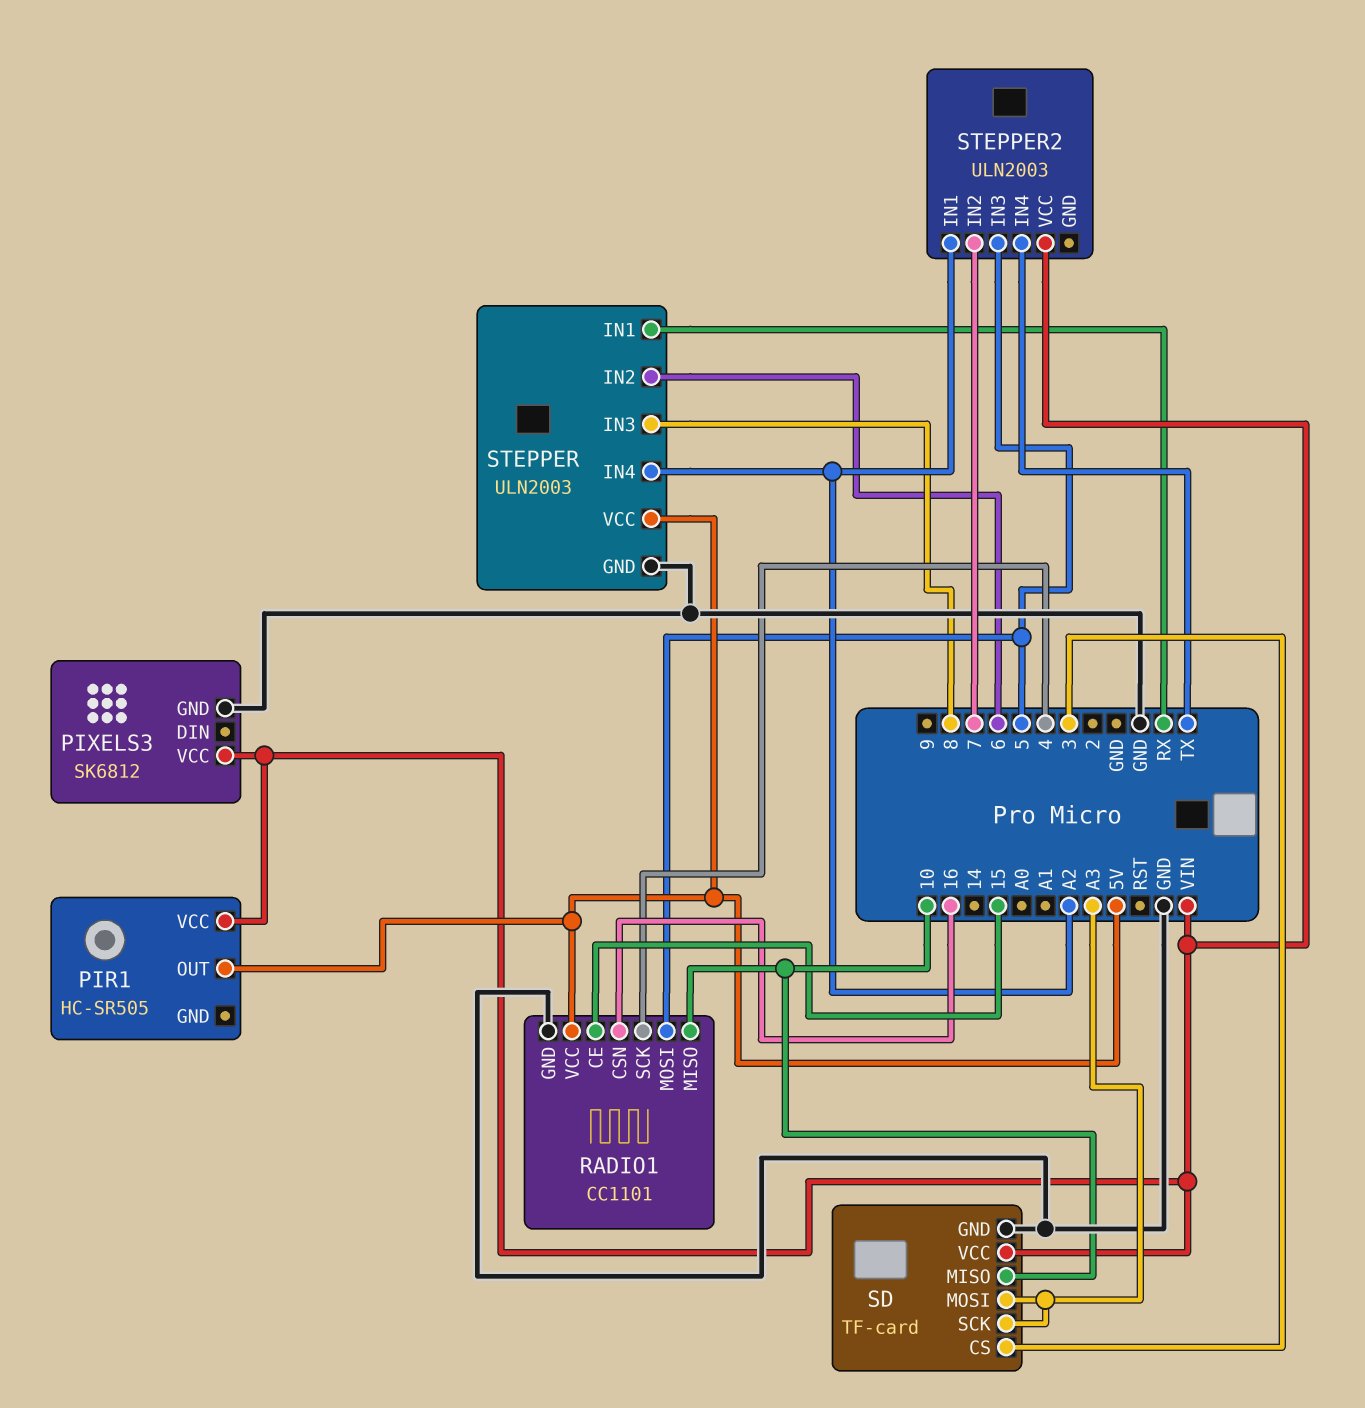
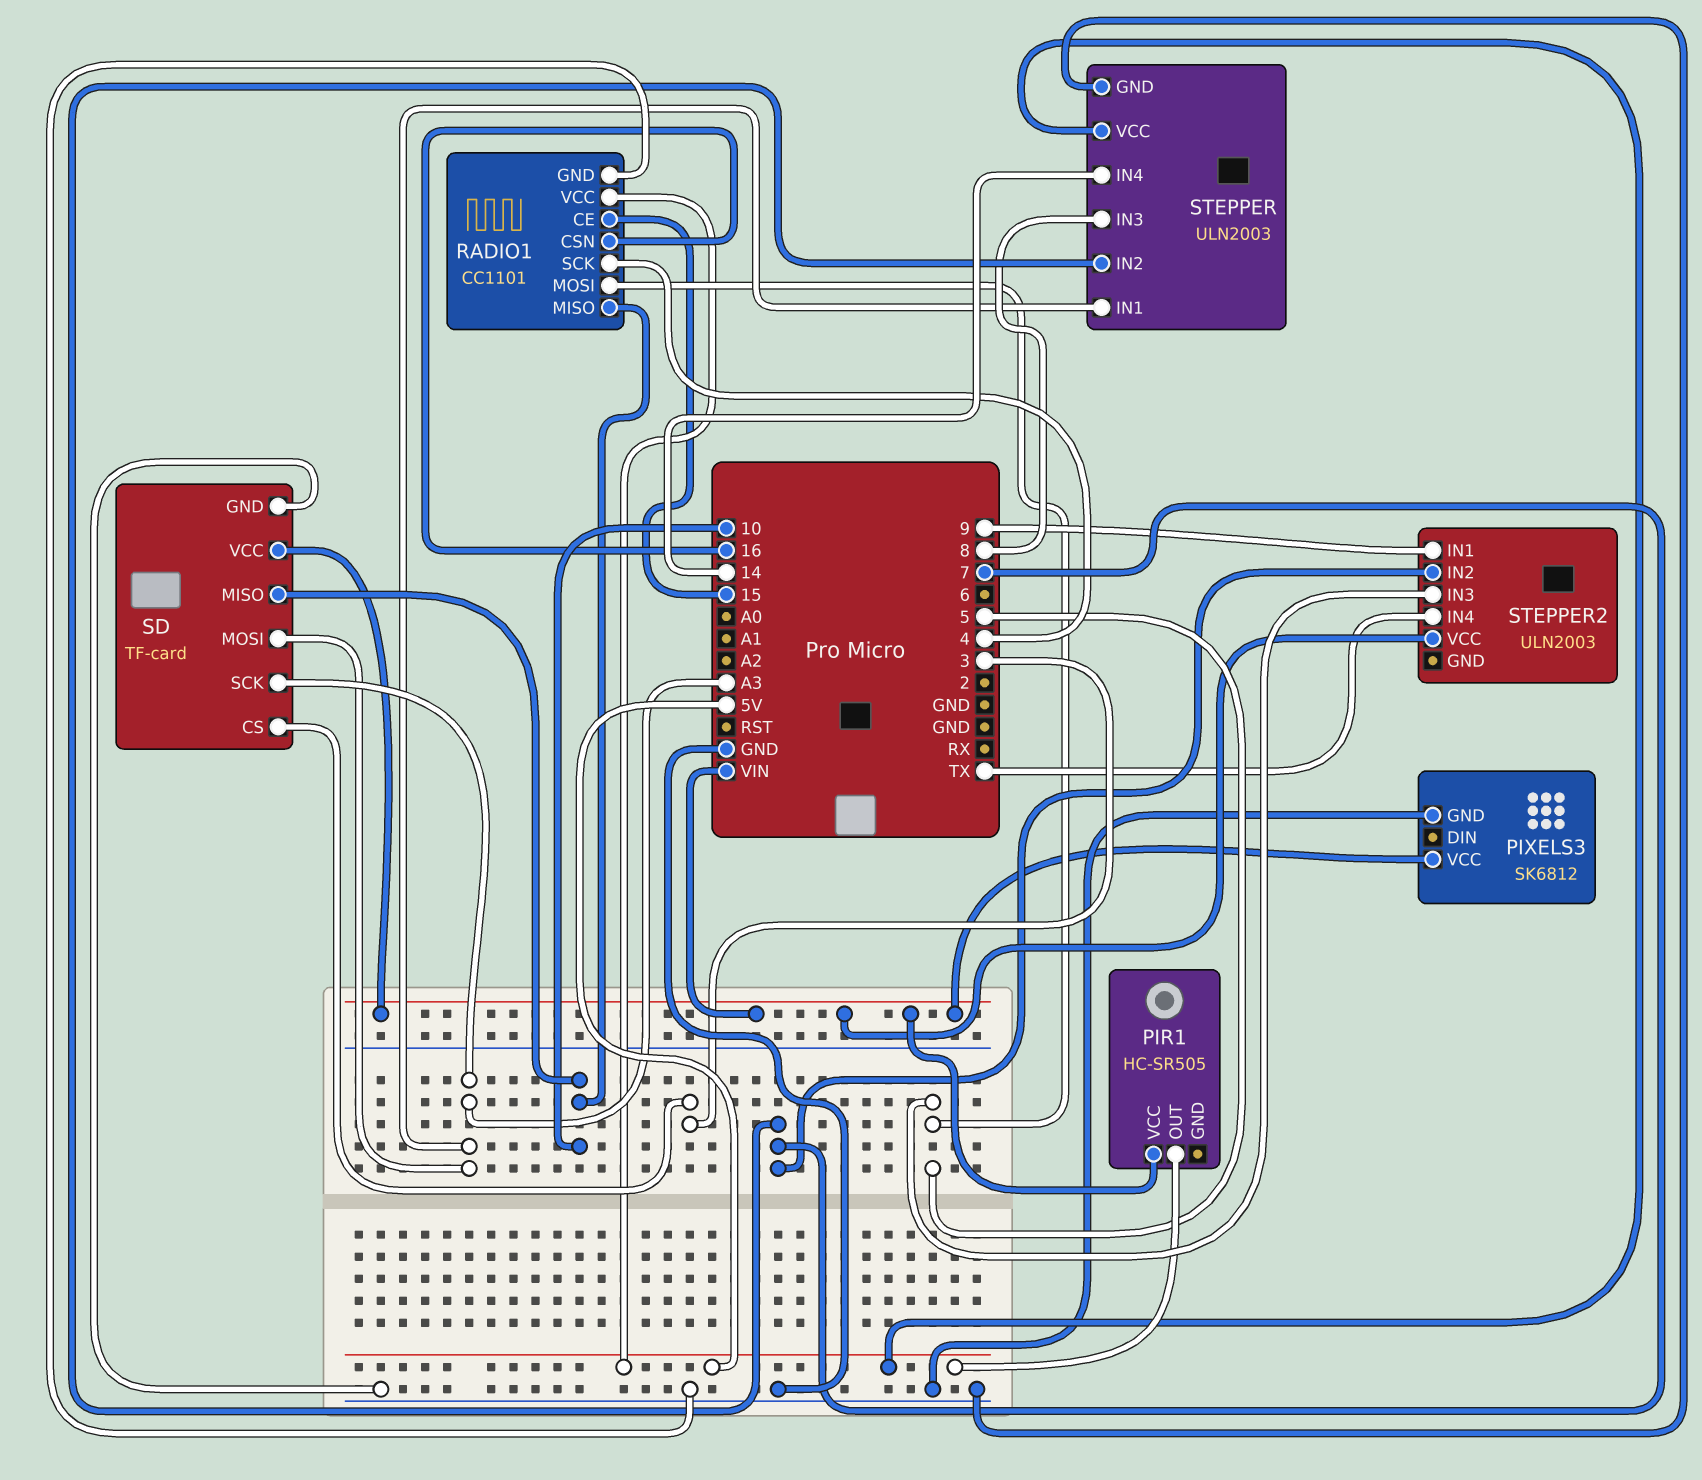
STEPPER pin IN1: RX -> A3
STEPPER pin IN2: 6 -> 7
STEPPER pin IN4: A2 -> 14
STEPPER2 pin IN1: A2 -> 9

